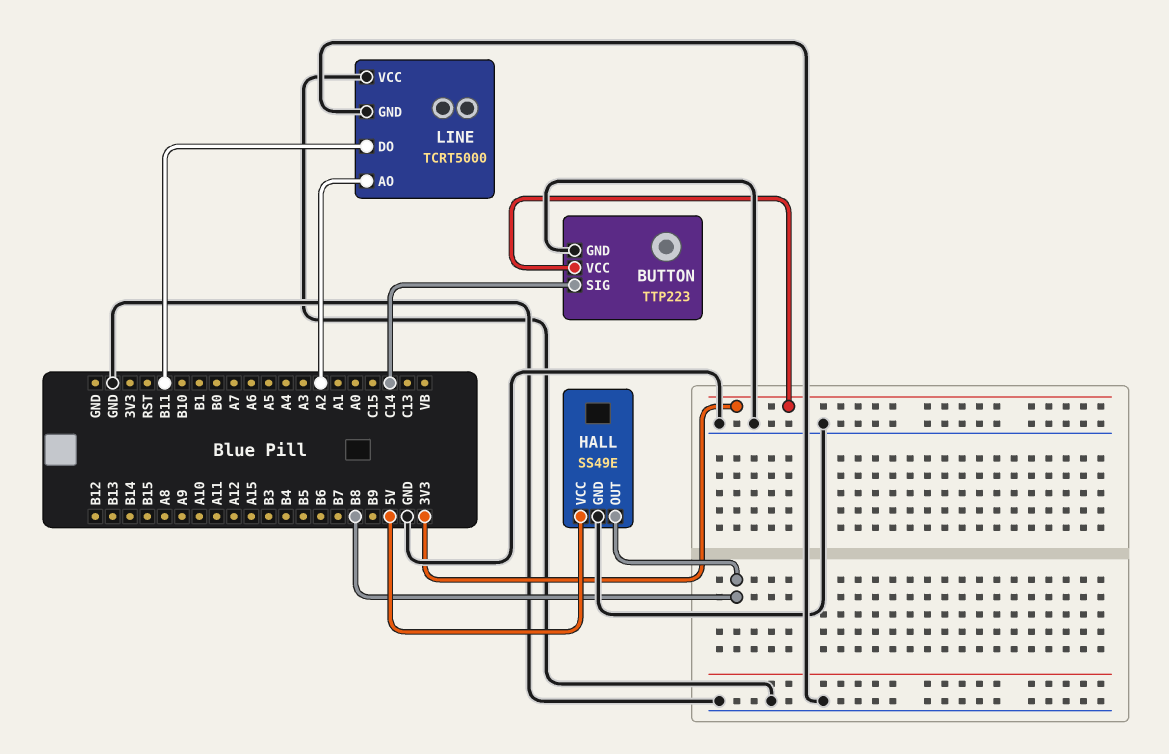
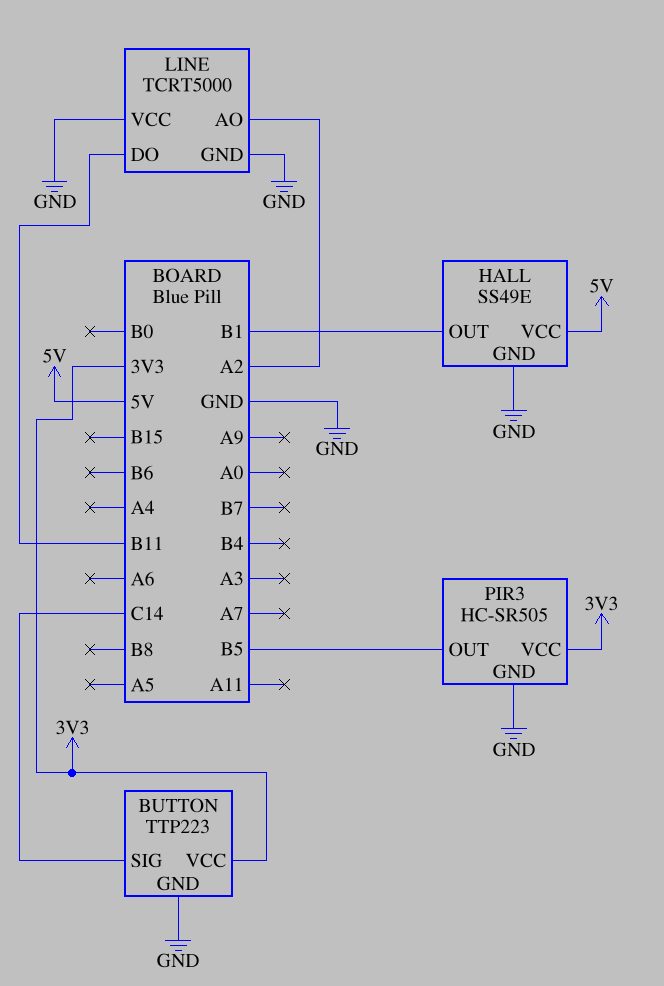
HALL pin OUT: B8 -> B1
PIR3: none -> HC-SR505
PIR3 pin GND: none -> GND
PIR3 pin OUT: none -> B5
PIR3 pin VCC: none -> 3V3

